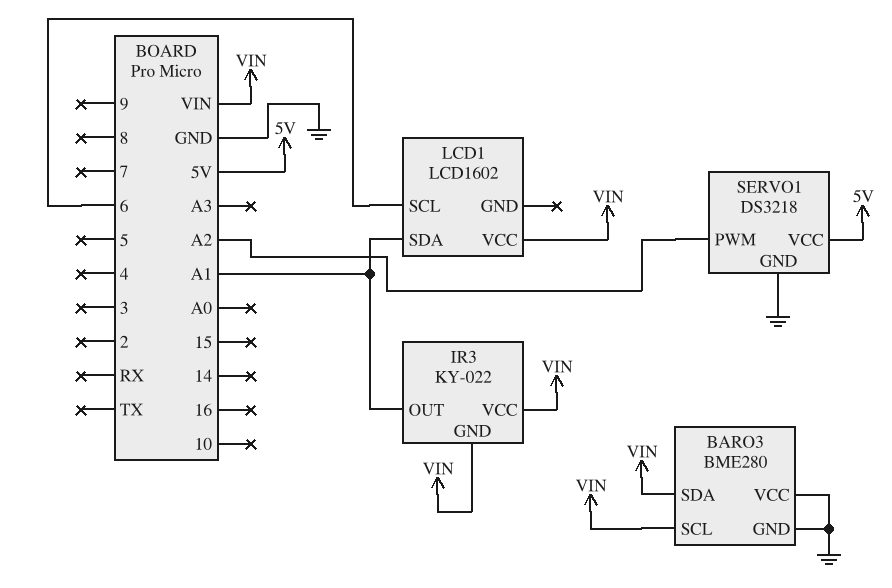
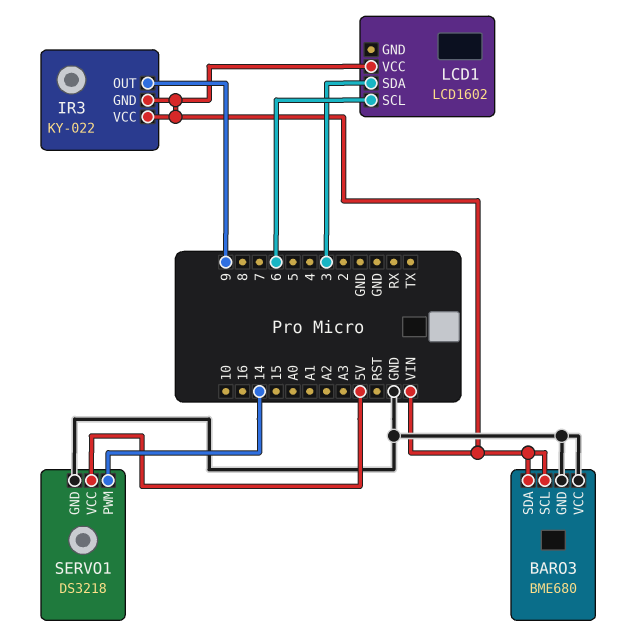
BARO3: BME280 -> BME680
IR3 pin OUT: A1 -> 9
LCD1 pin SDA: A1 -> 3
SERVO1 pin PWM: A2 -> 14

